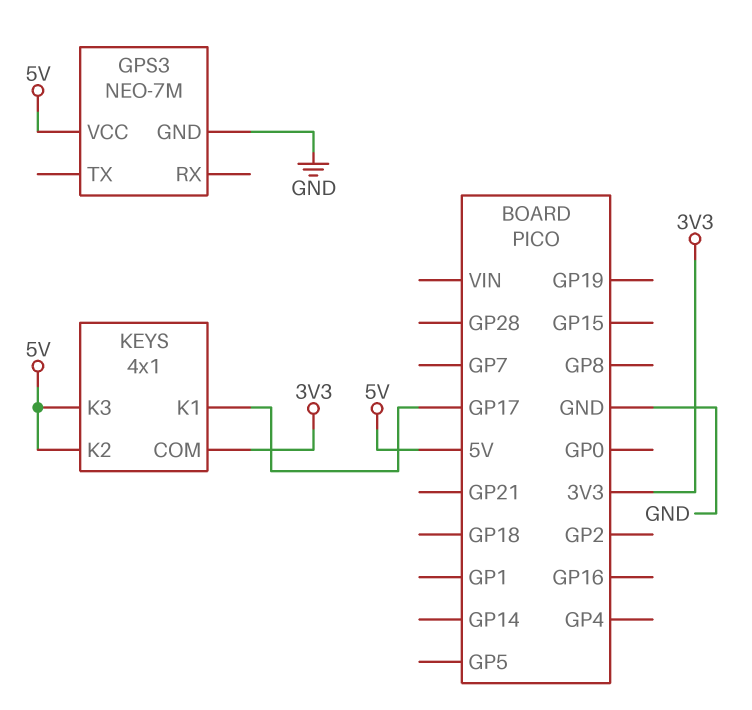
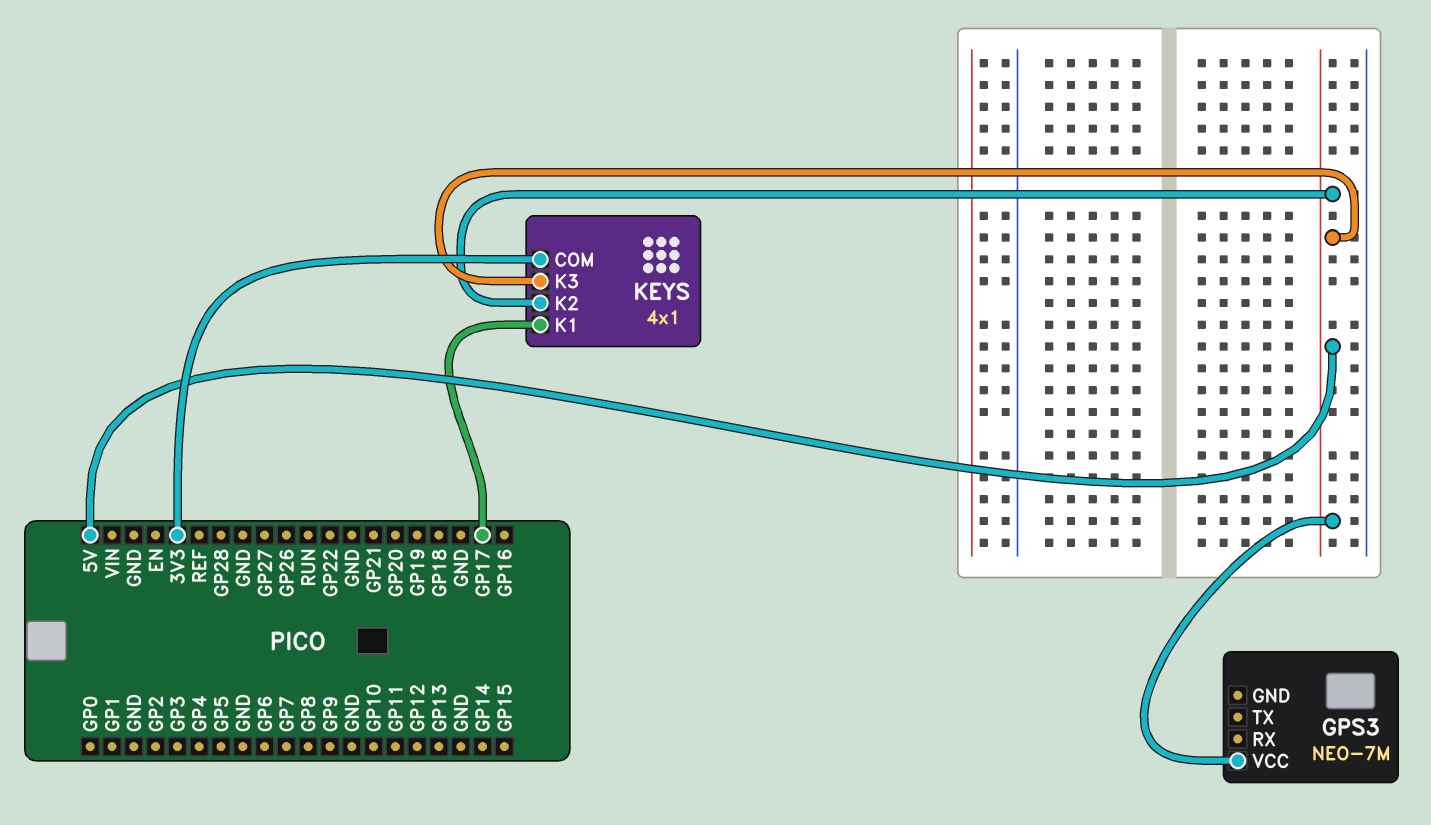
GPS3 pin GND: GND -> none

